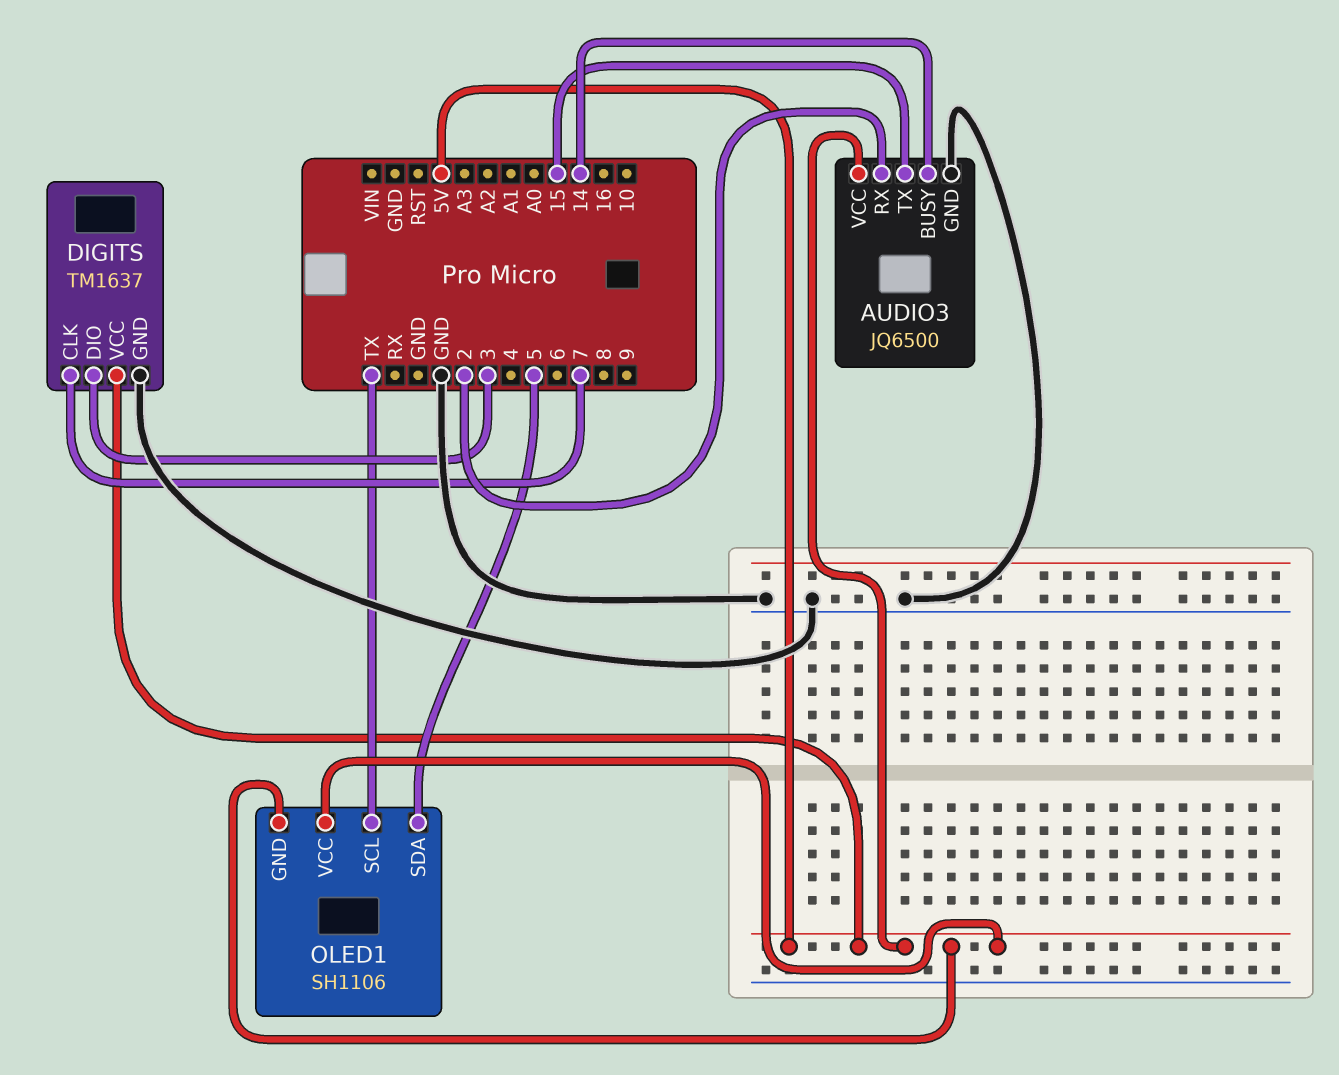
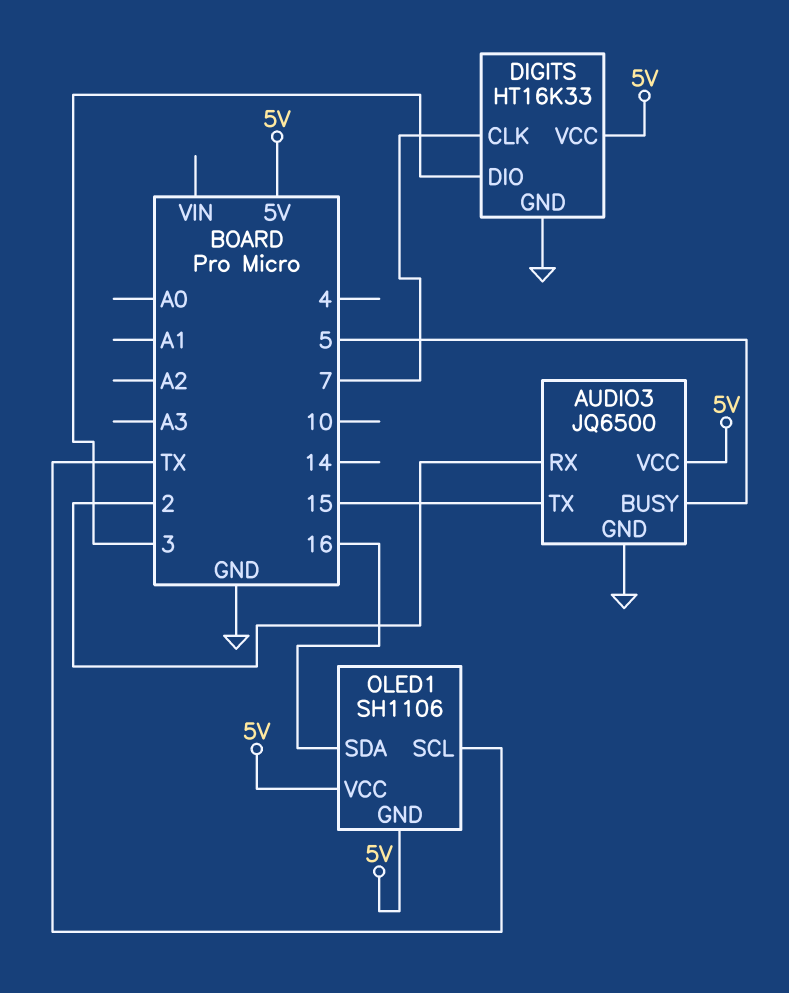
AUDIO3 pin BUSY: 14 -> 5
DIGITS: TM1637 -> HT16K33
OLED1 pin SDA: 5 -> 16

